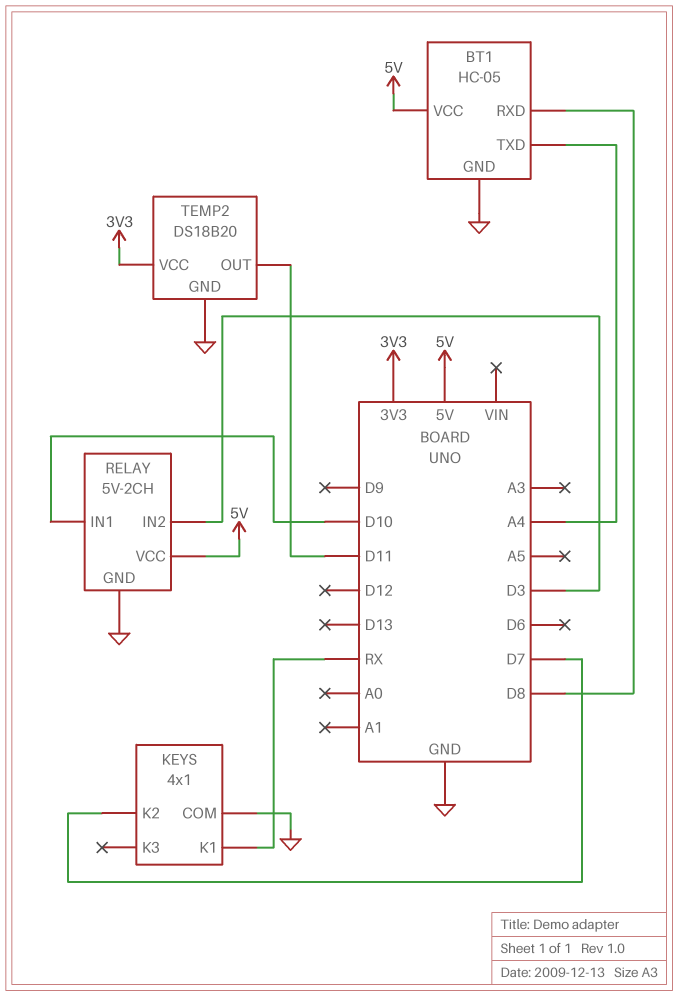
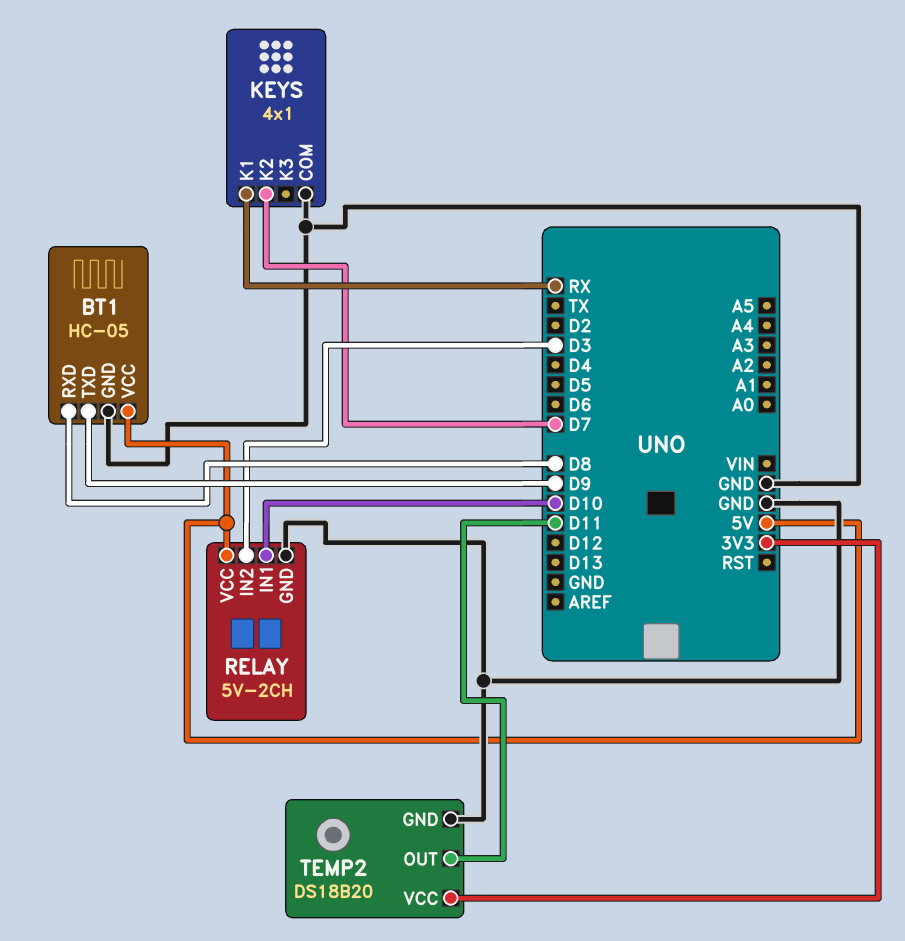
BT1 pin TXD: A4 -> D9

